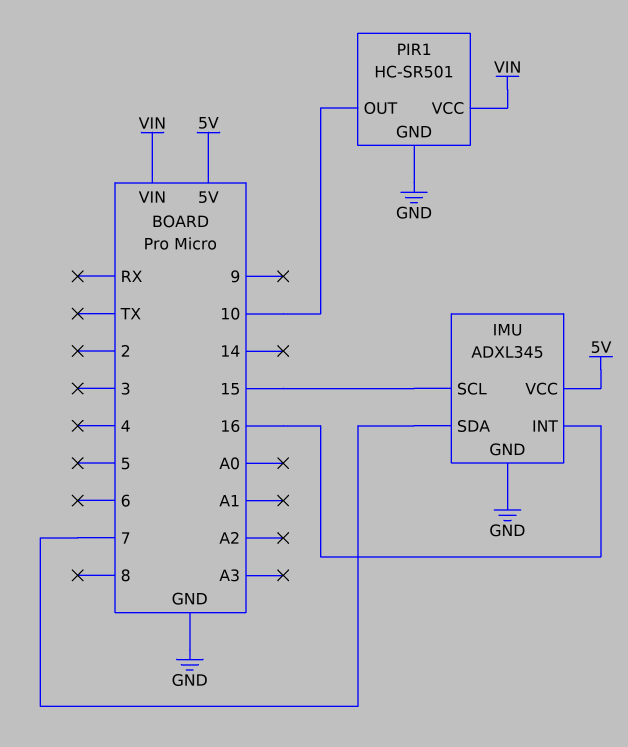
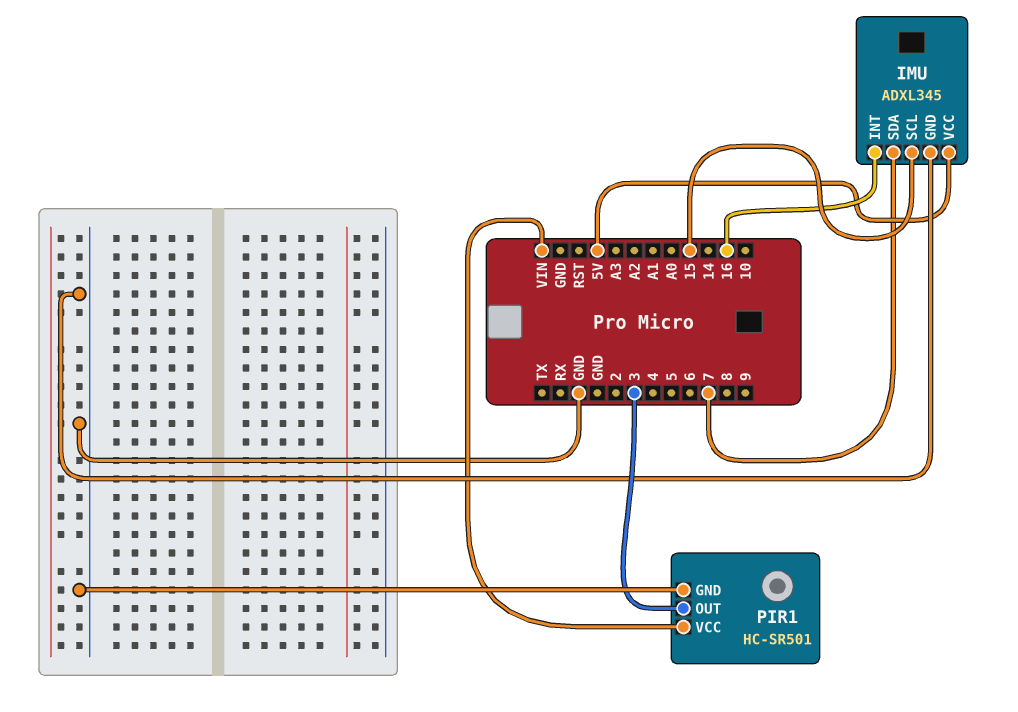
PIR1 pin OUT: 10 -> 3

